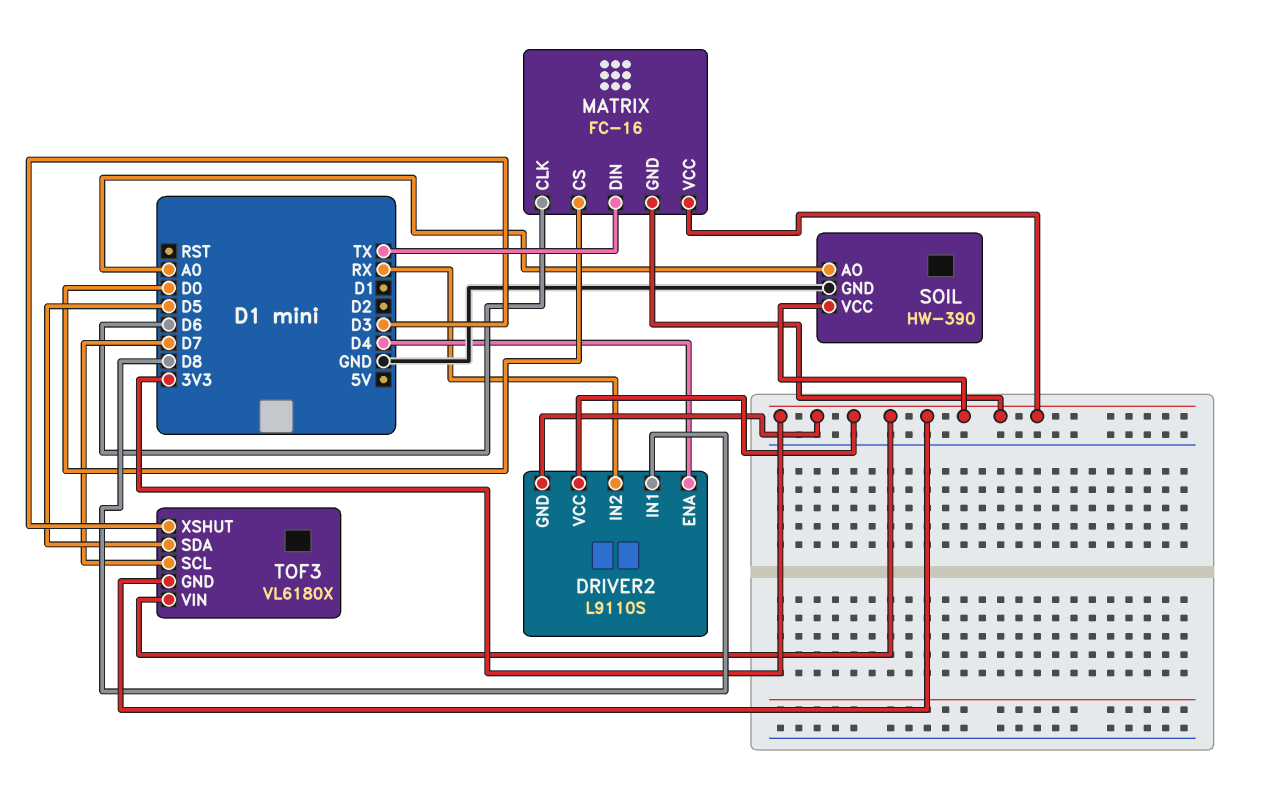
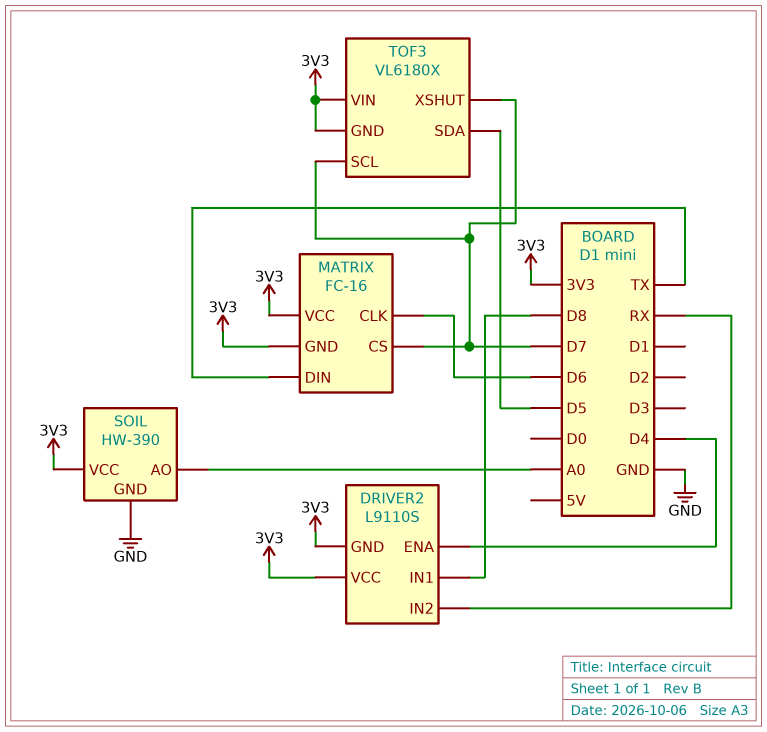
MATRIX pin CS: D0 -> D7
TOF3 pin XSHUT: D3 -> D7

